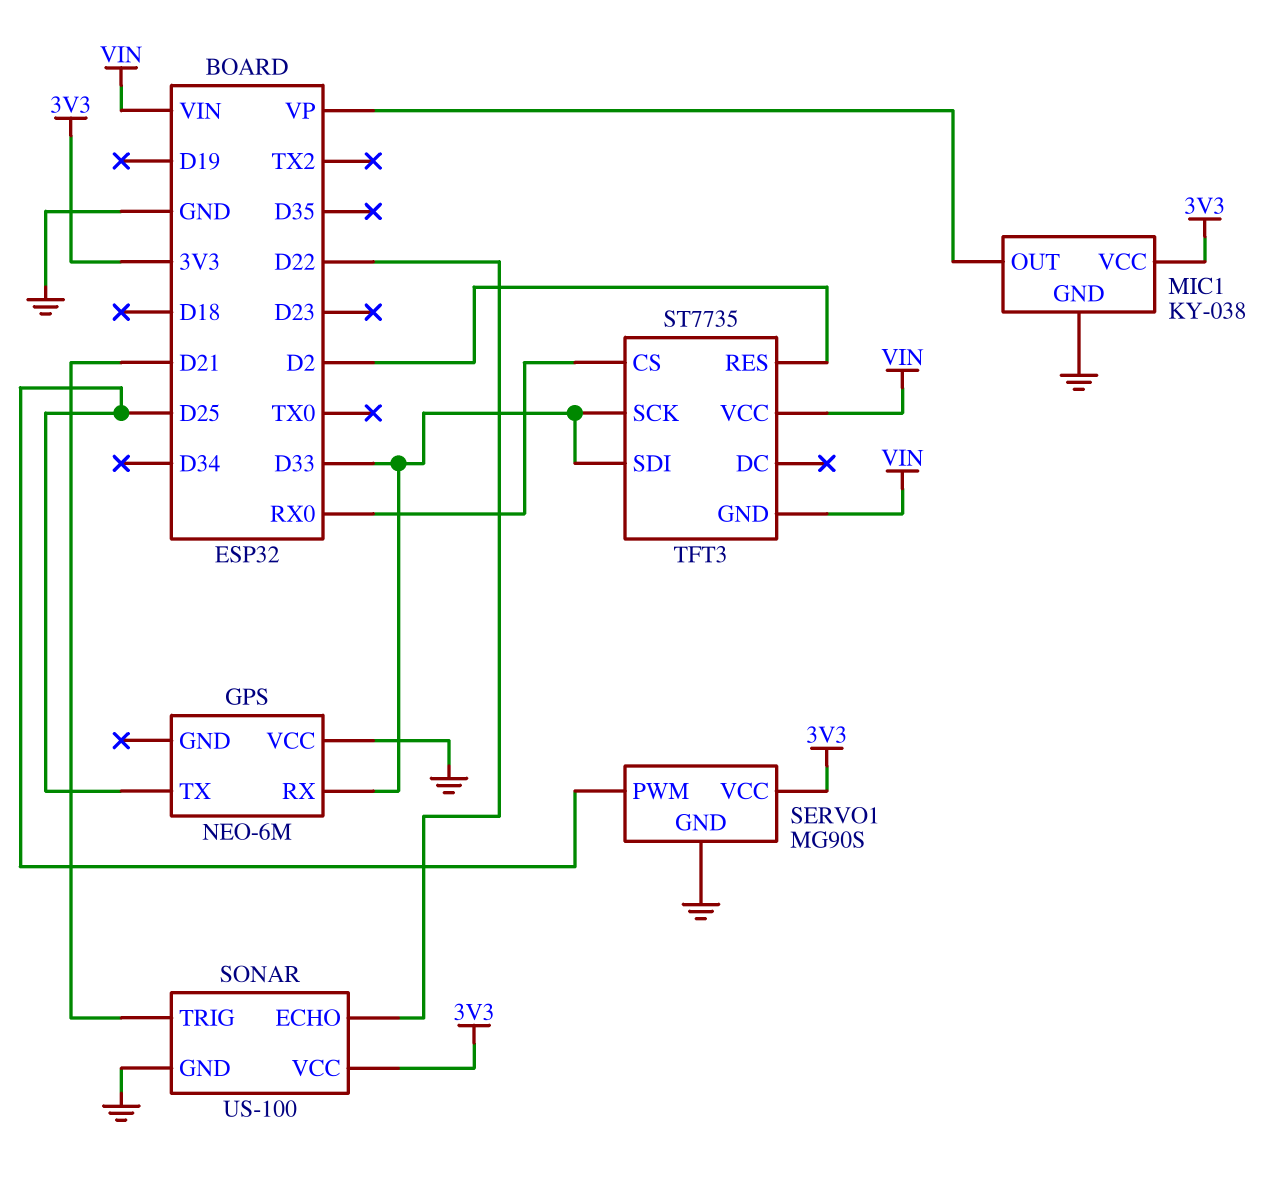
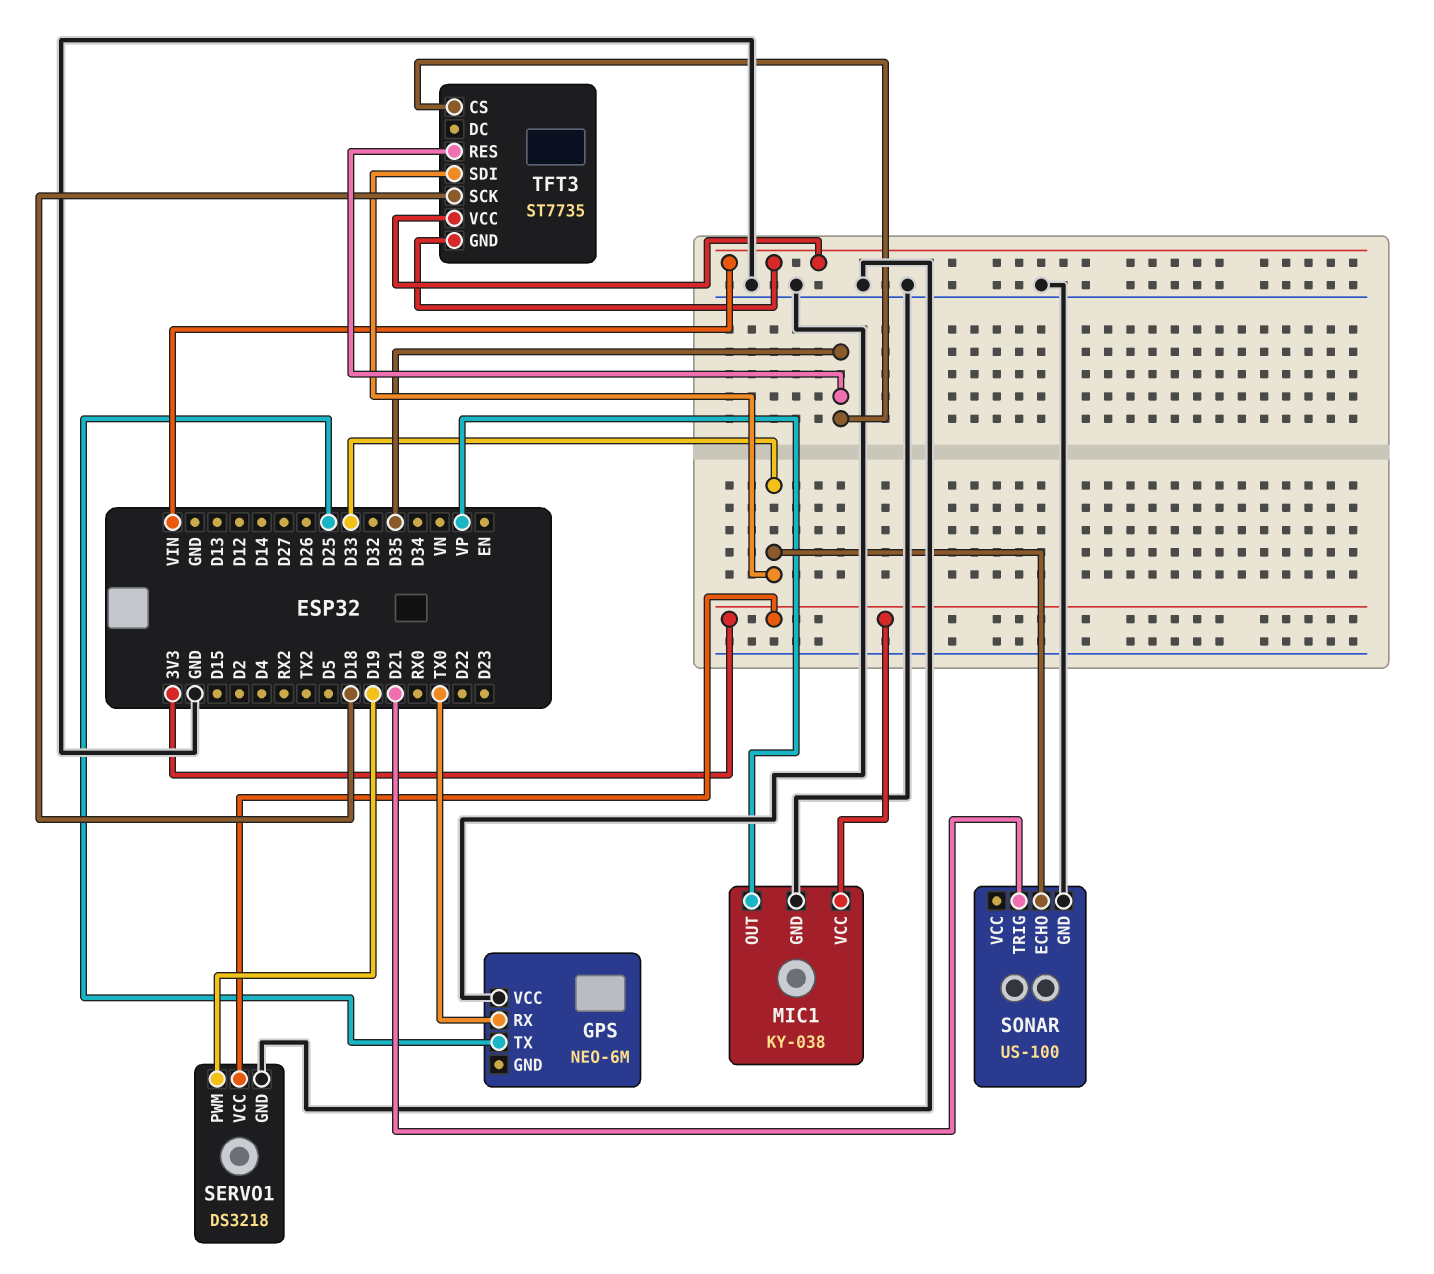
GPS pin RX: D33 -> TX0
SERVO1: MG90S -> DS3218
SERVO1 pin PWM: D25 -> D19
SONAR pin ECHO: D22 -> D33
SONAR pin VCC: 3V3 -> none
TFT3 pin CS: RX0 -> D35
TFT3 pin RES: D2 -> D35
TFT3 pin SCK: D33 -> D18

